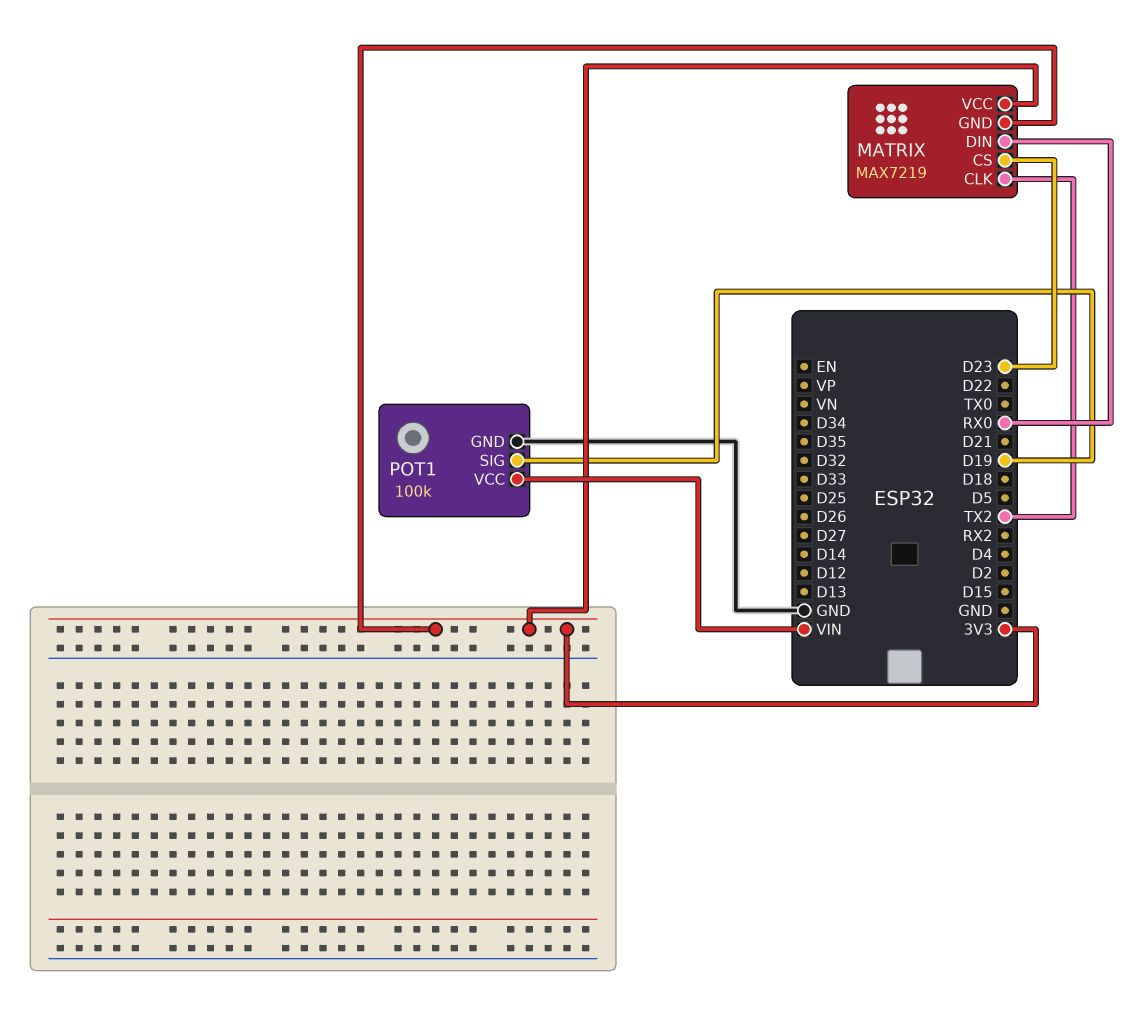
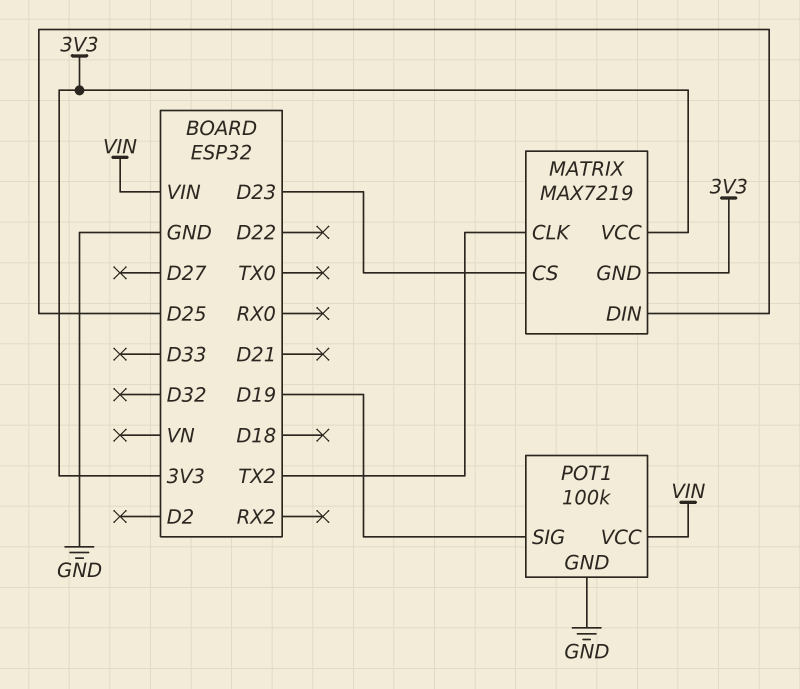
MATRIX pin DIN: RX0 -> D25

